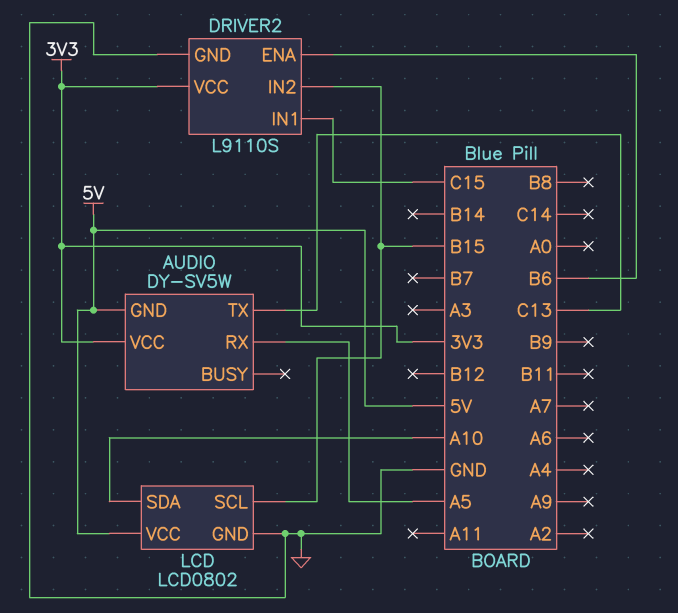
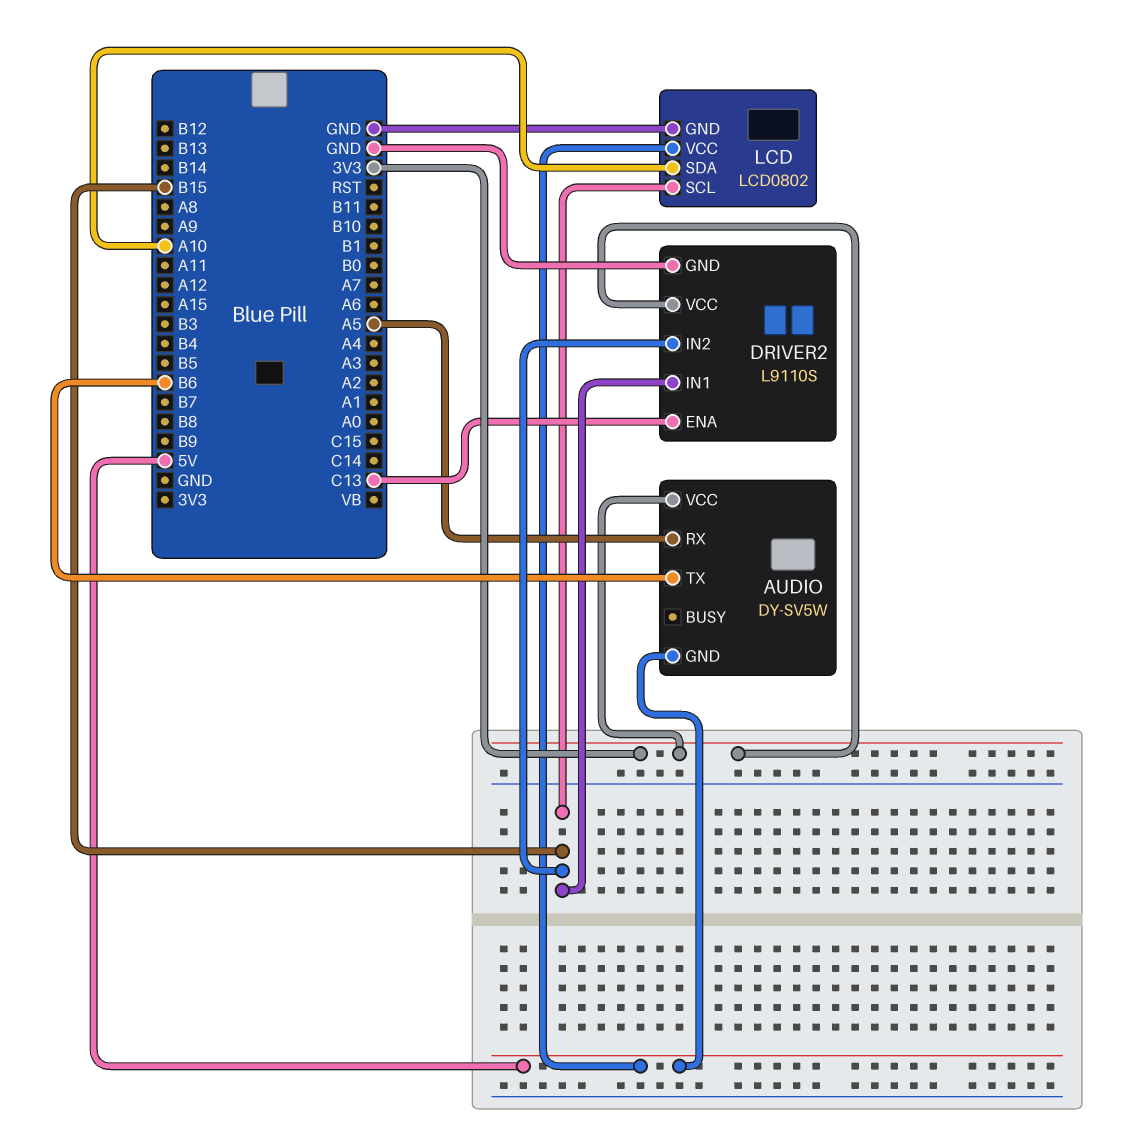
AUDIO pin TX: C13 -> B6
DRIVER2 pin ENA: B6 -> C13
DRIVER2 pin IN1: C15 -> B15

